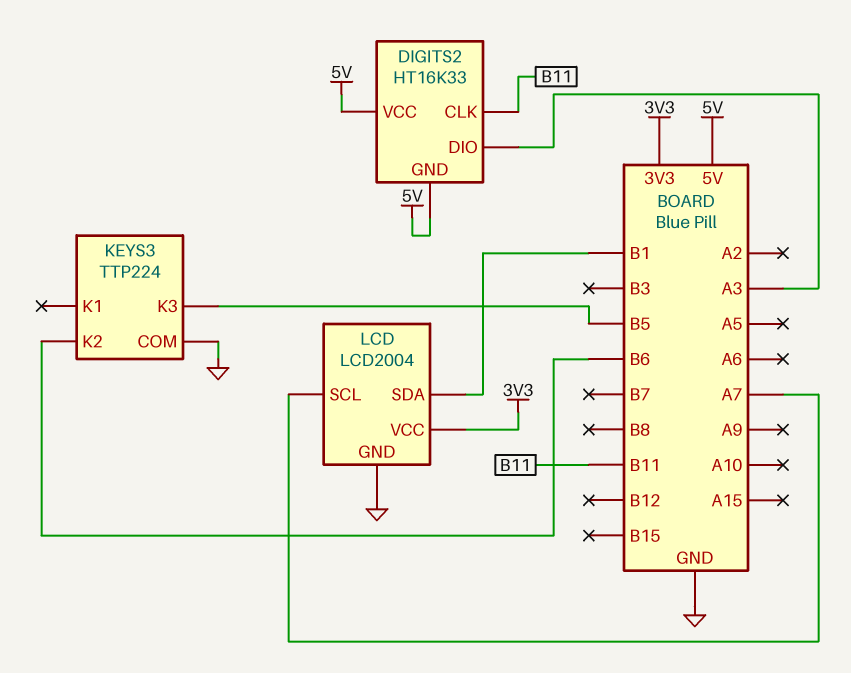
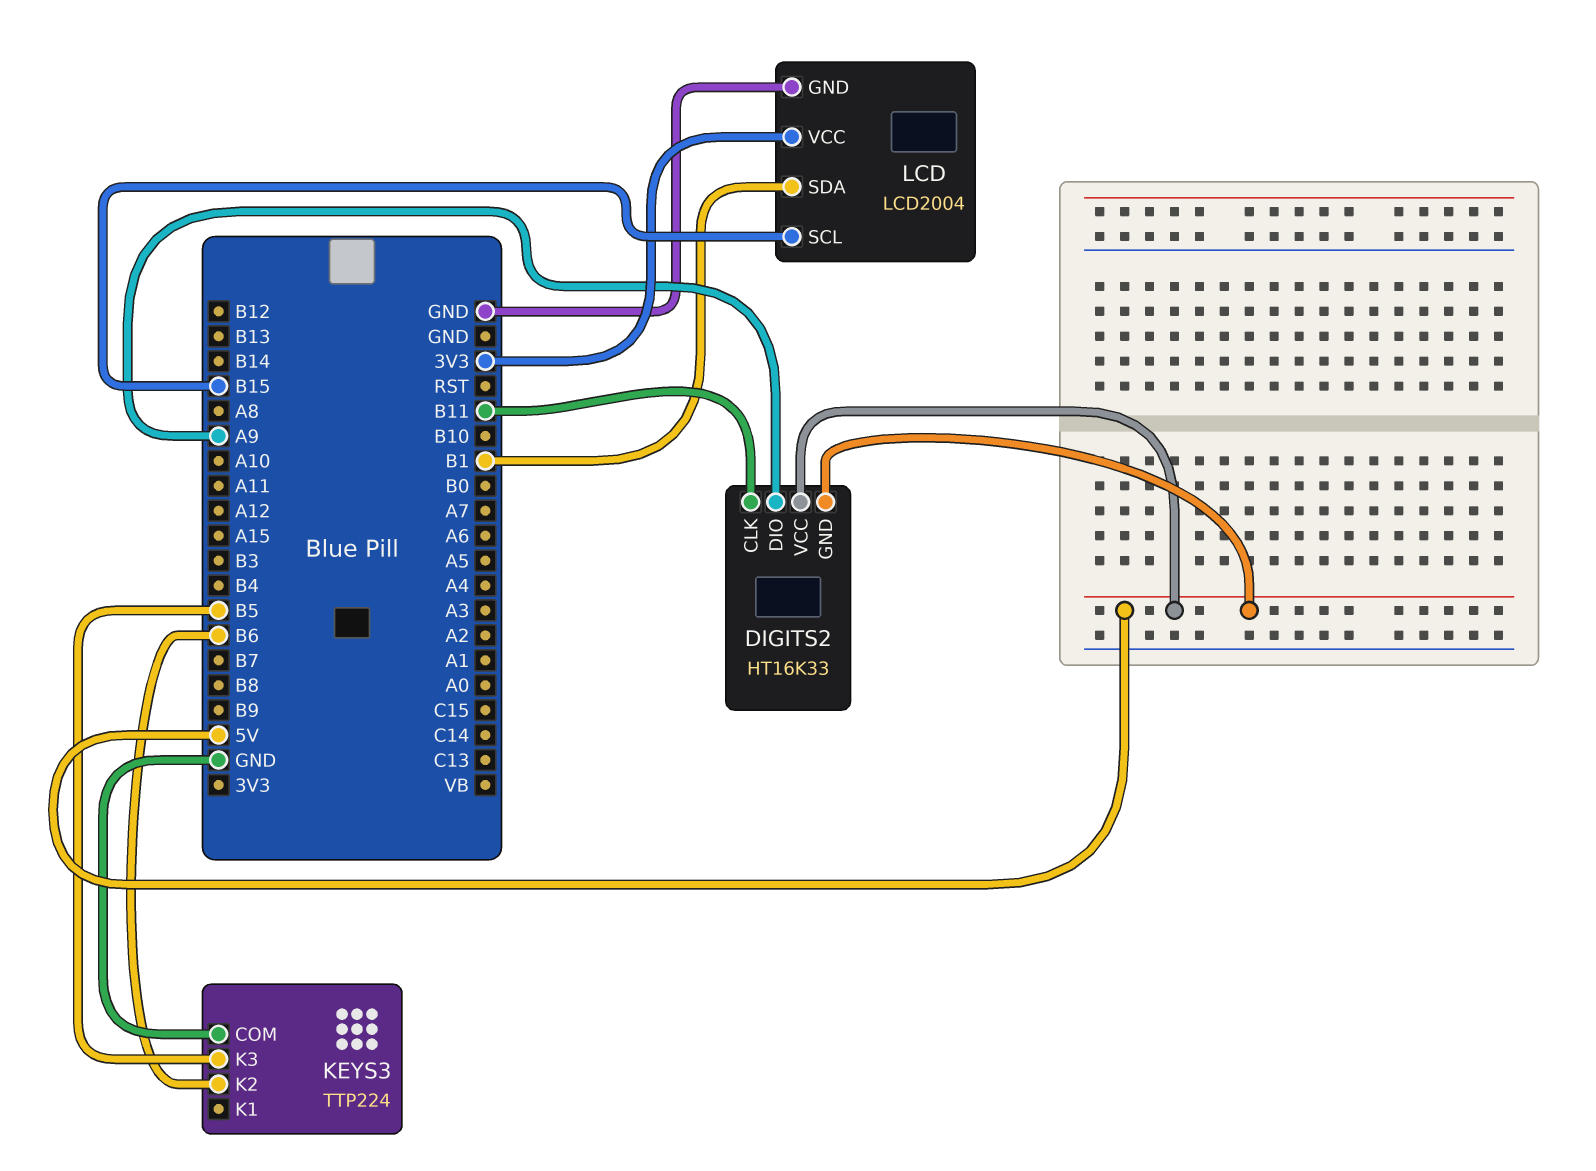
DIGITS2 pin DIO: A3 -> A9
LCD pin SCL: A7 -> B15

